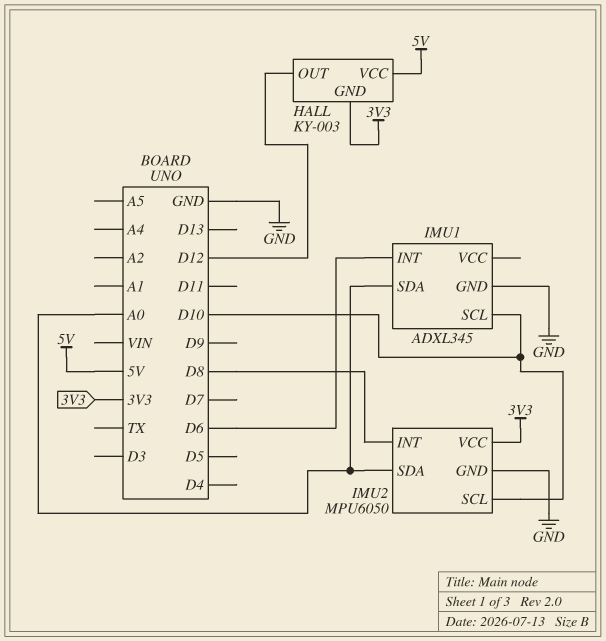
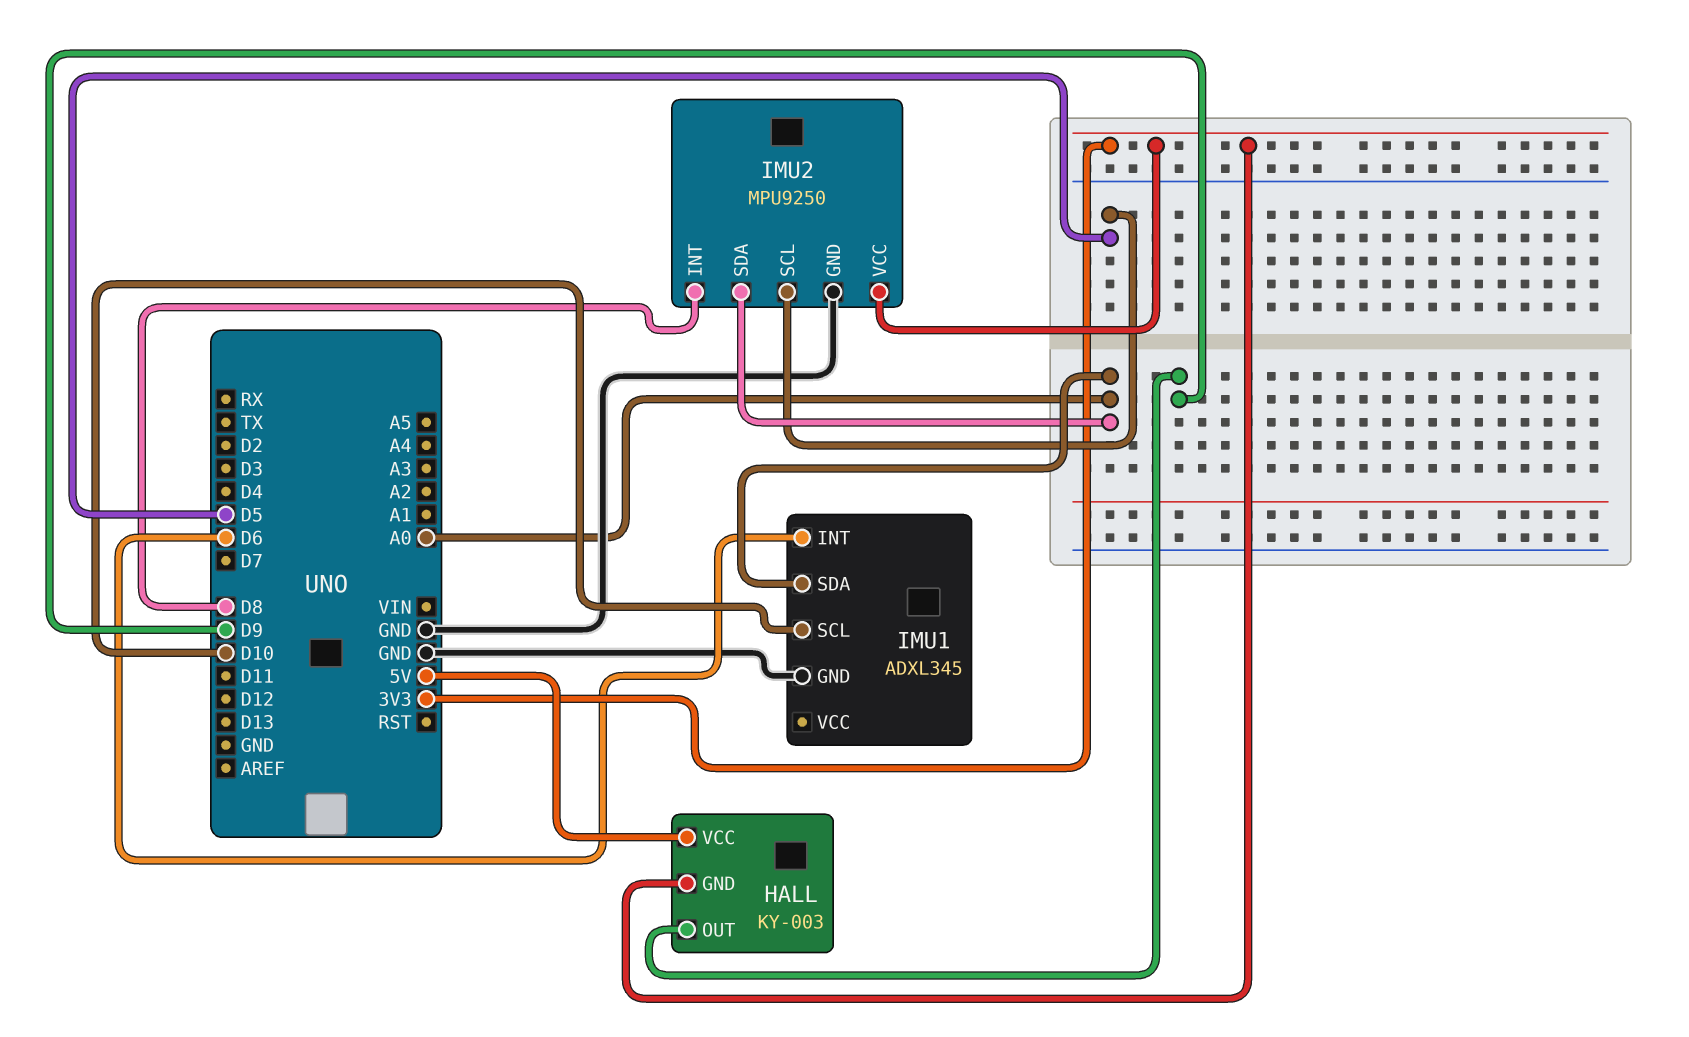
HALL pin OUT: D12 -> D9
IMU2: MPU6050 -> MPU9250
IMU2 pin SCL: D10 -> D5

